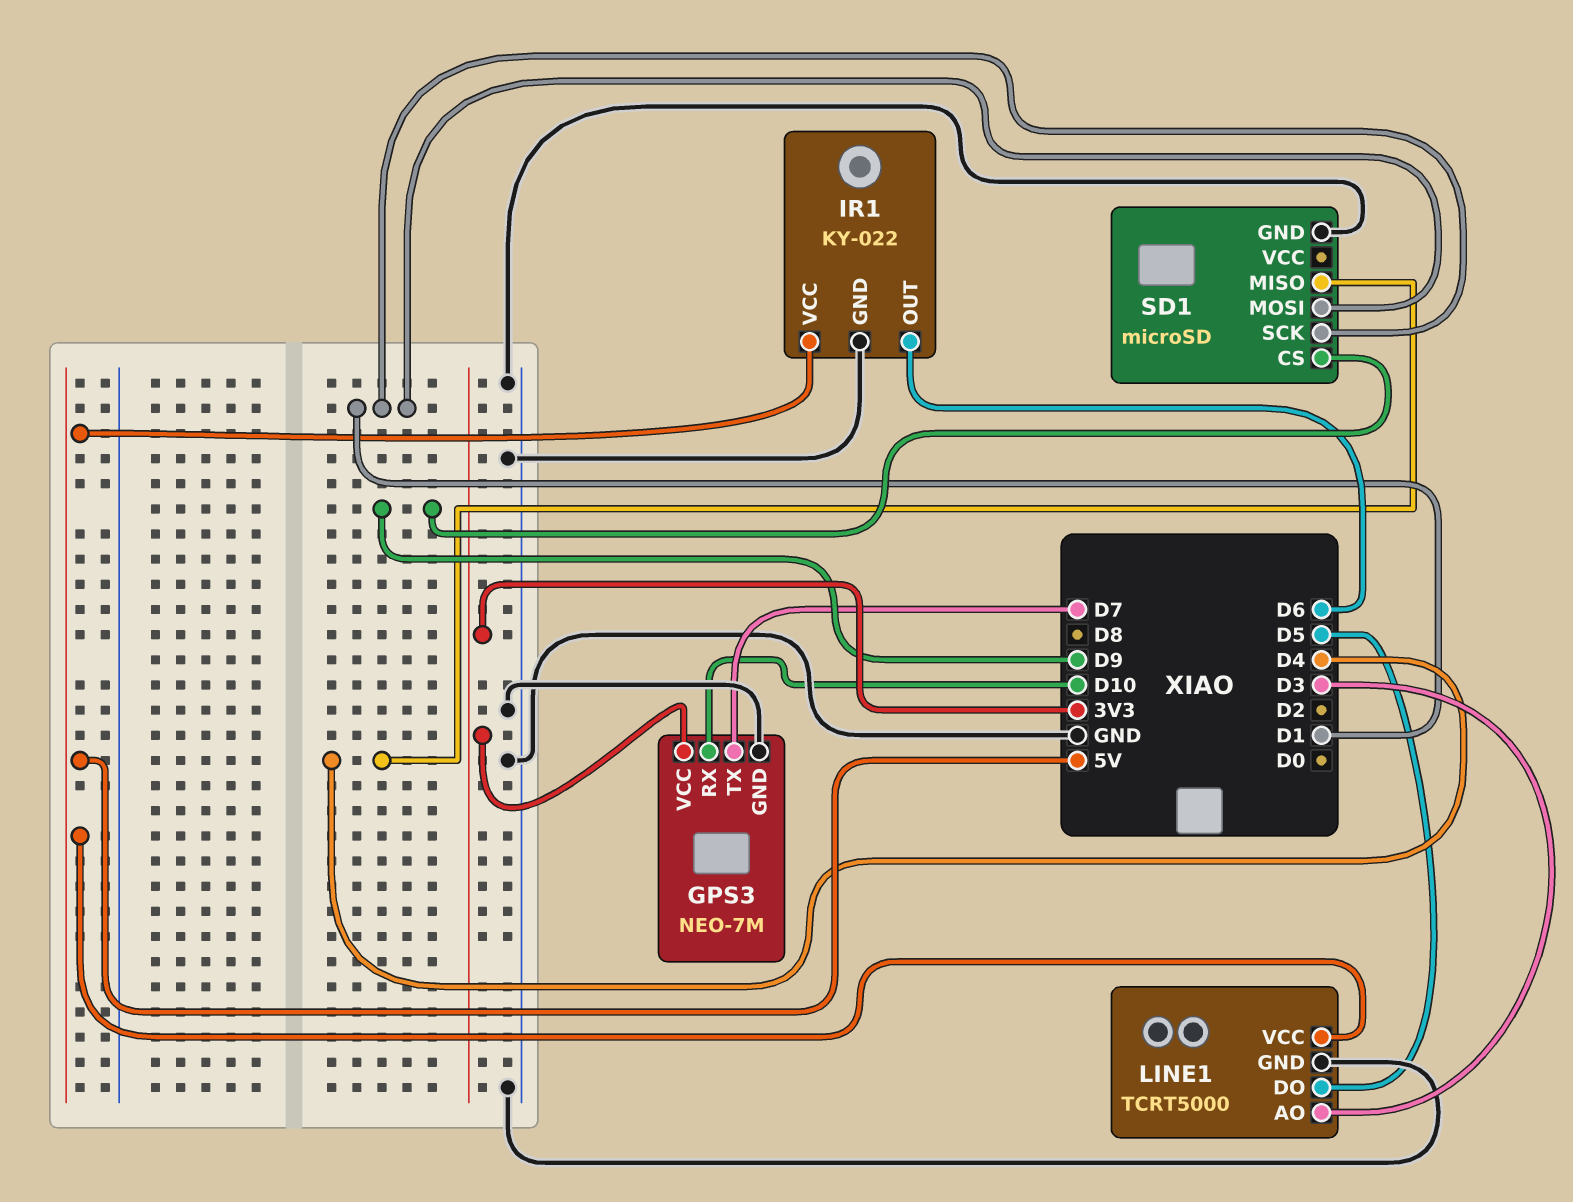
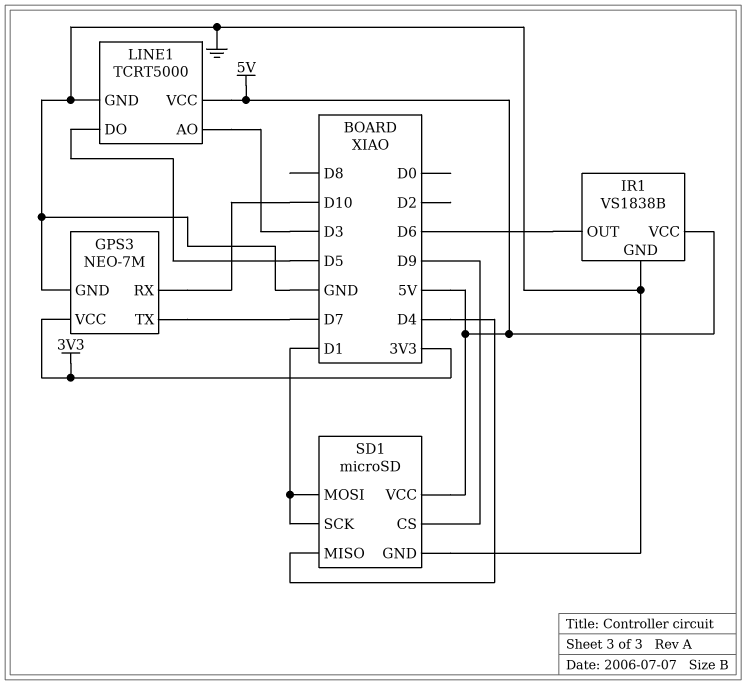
IR1: KY-022 -> VS1838B
SD1 pin VCC: none -> 5V

